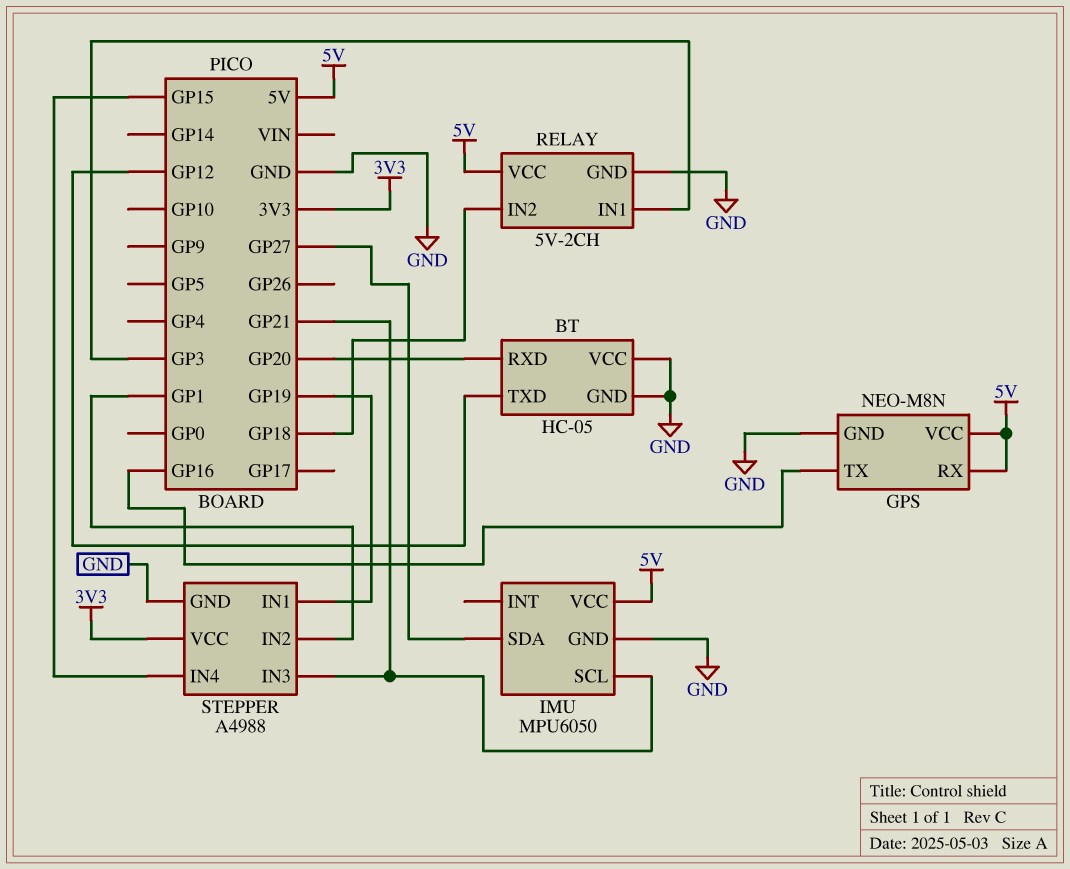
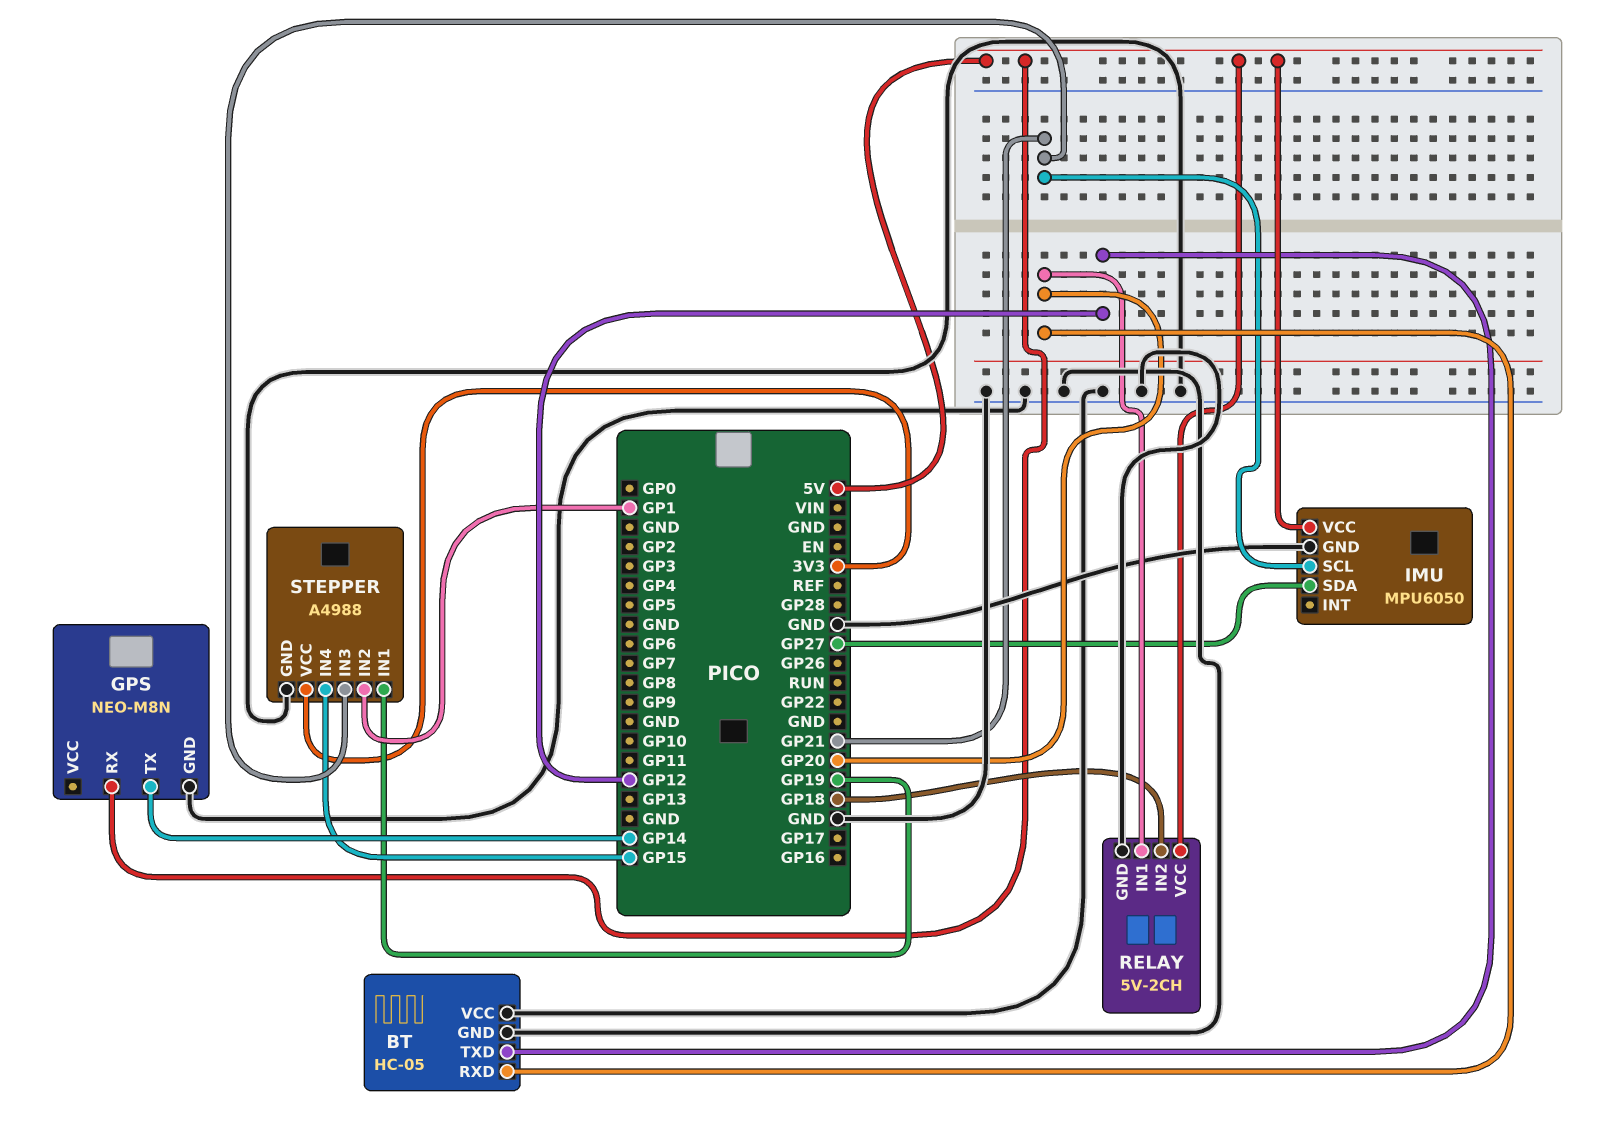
GPS pin TX: GP16 -> GP14
GPS pin VCC: 5V -> none
RELAY pin IN1: GP3 -> GP20

